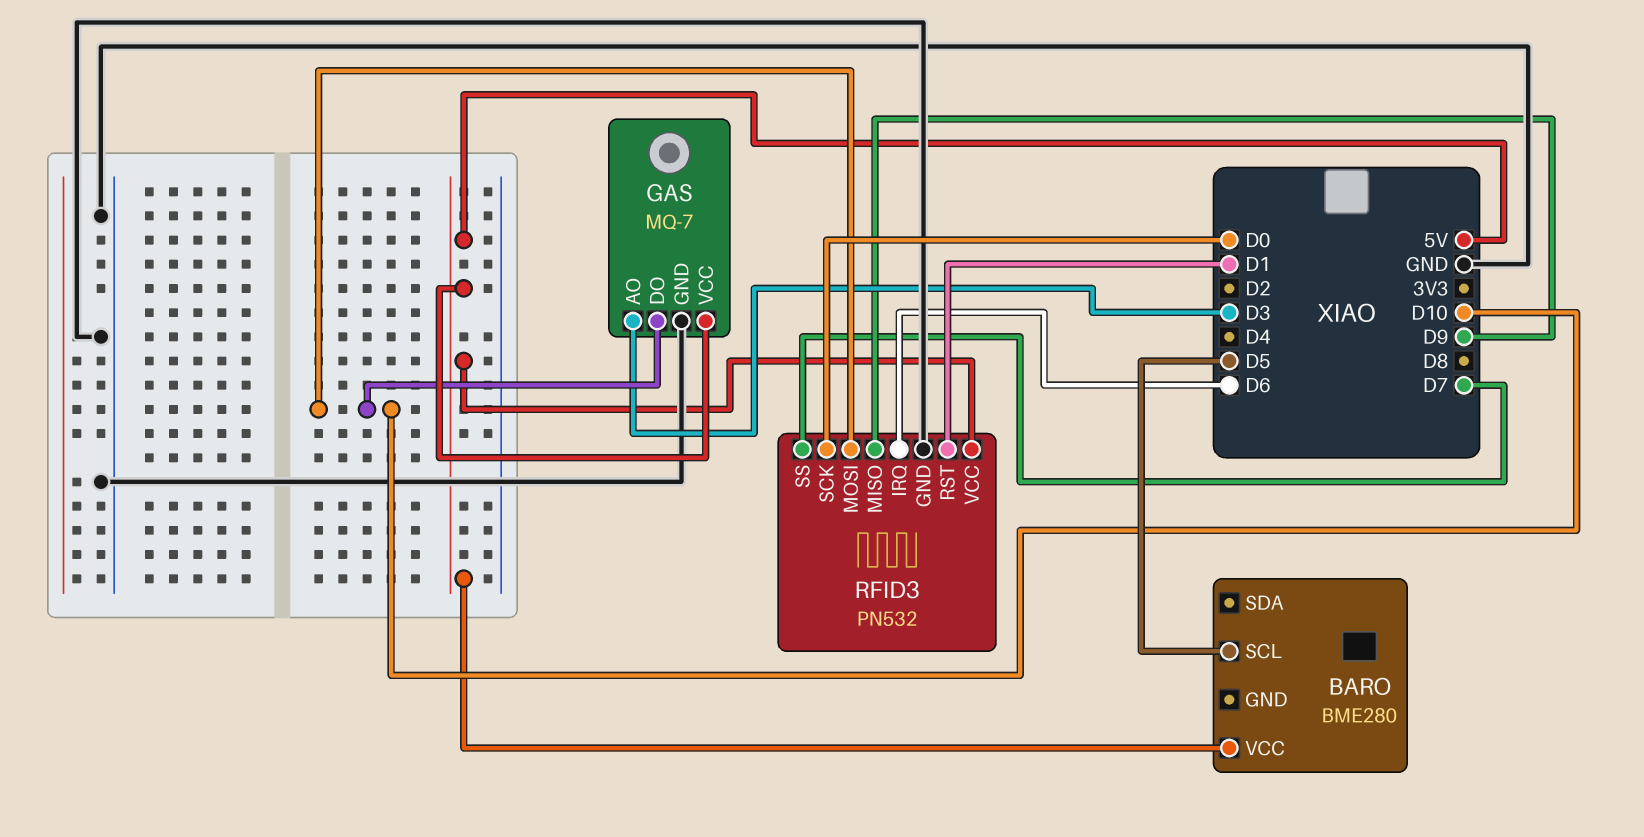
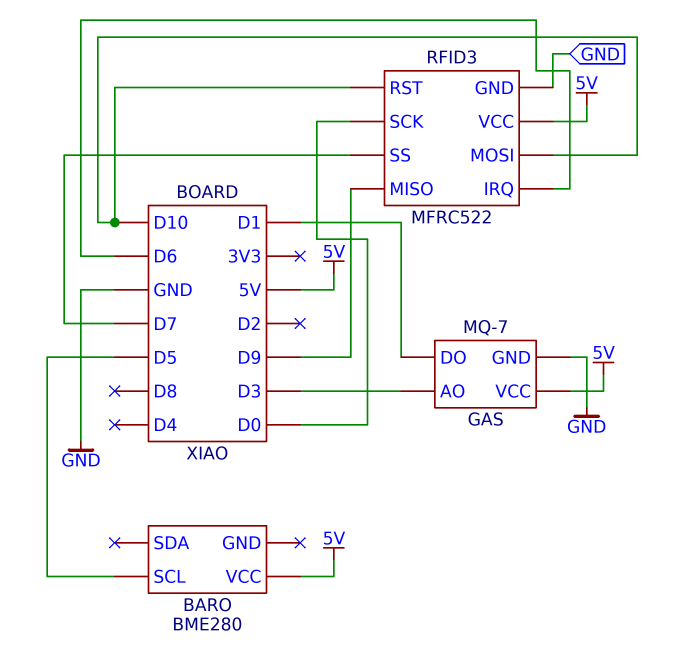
GAS pin DO: D10 -> D1
RFID3: PN532 -> MFRC522
RFID3 pin RST: D1 -> D10

